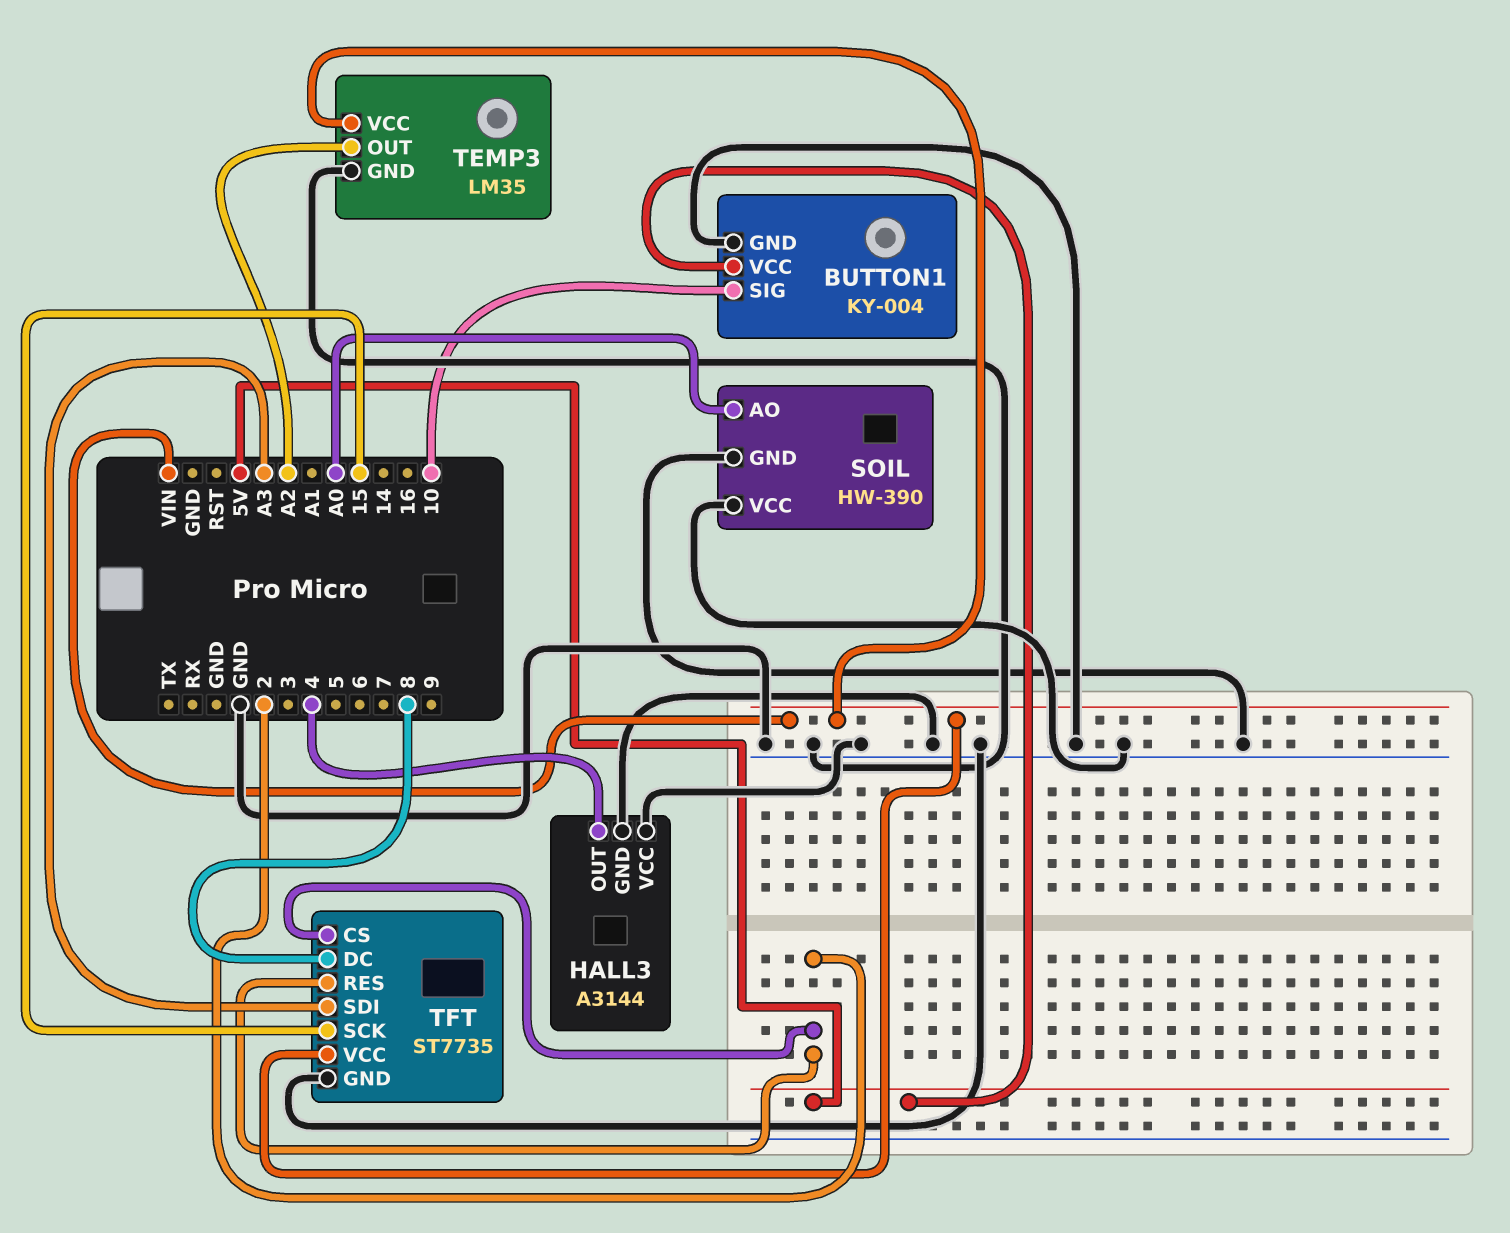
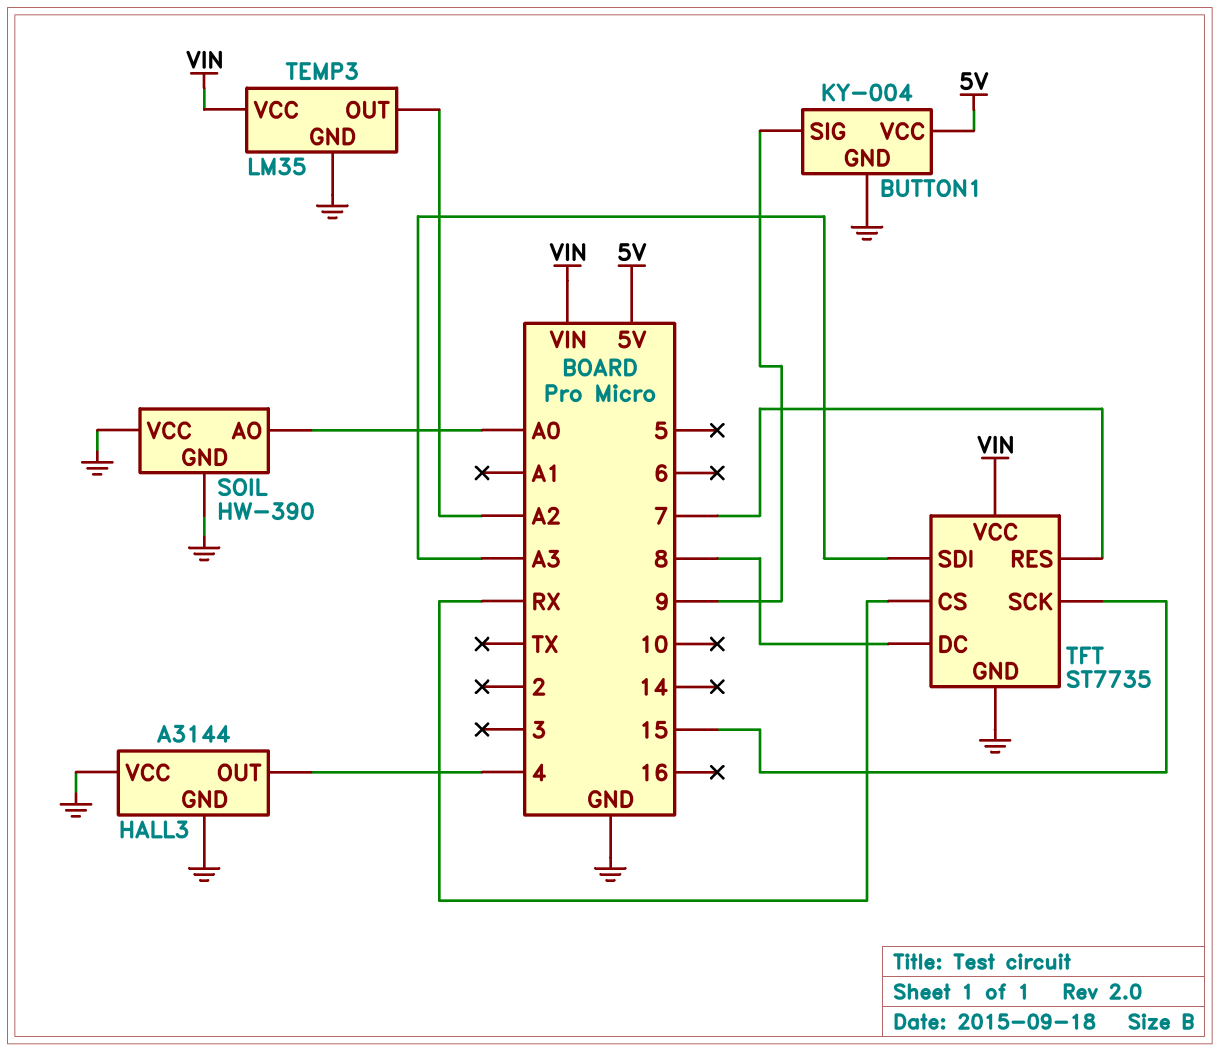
BUTTON1 pin SIG: 10 -> 9
TFT pin CS: 2 -> RX
TFT pin RES: 2 -> 7

